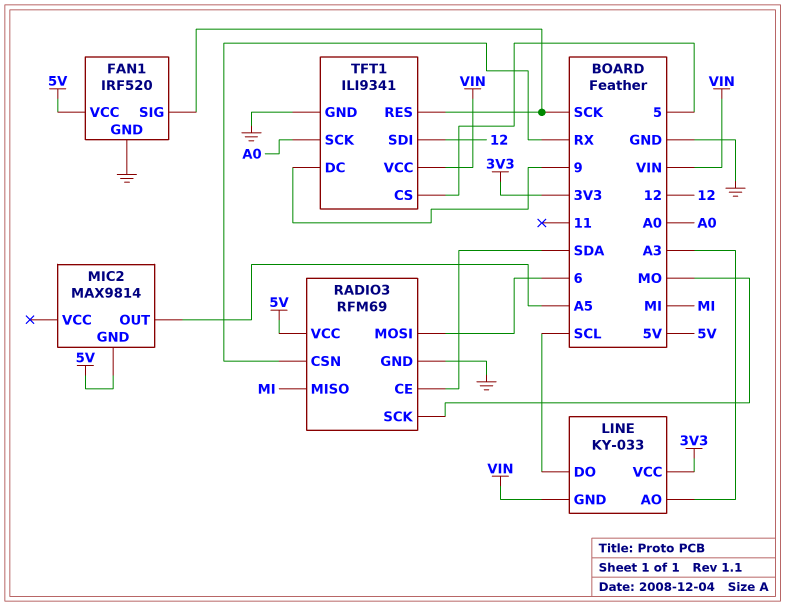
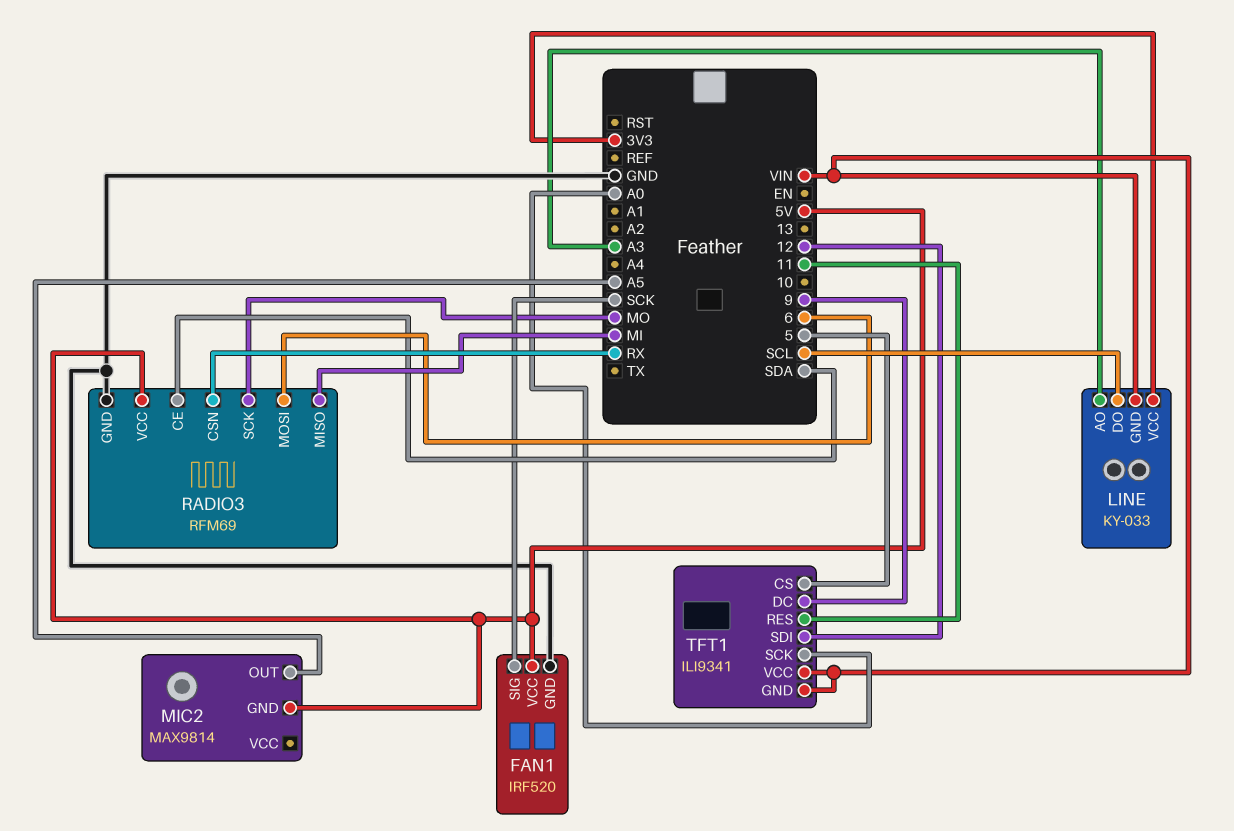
TFT1 pin GND: GND -> VIN
TFT1 pin RES: SCK -> 11

